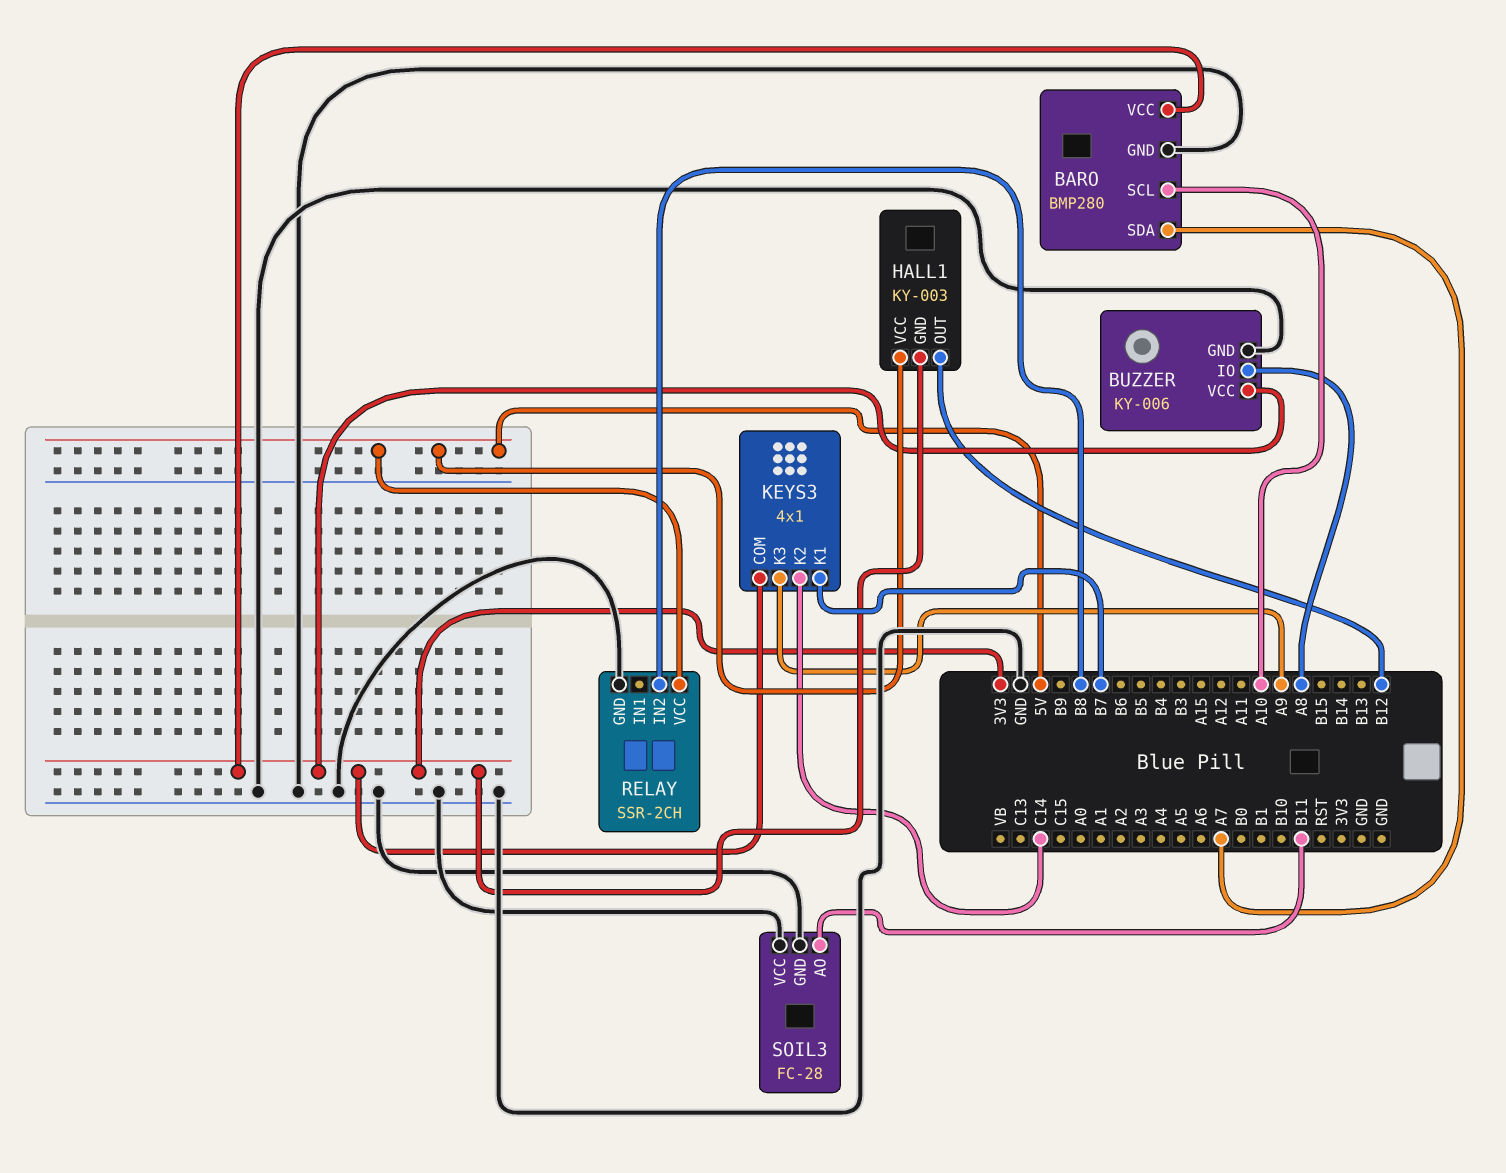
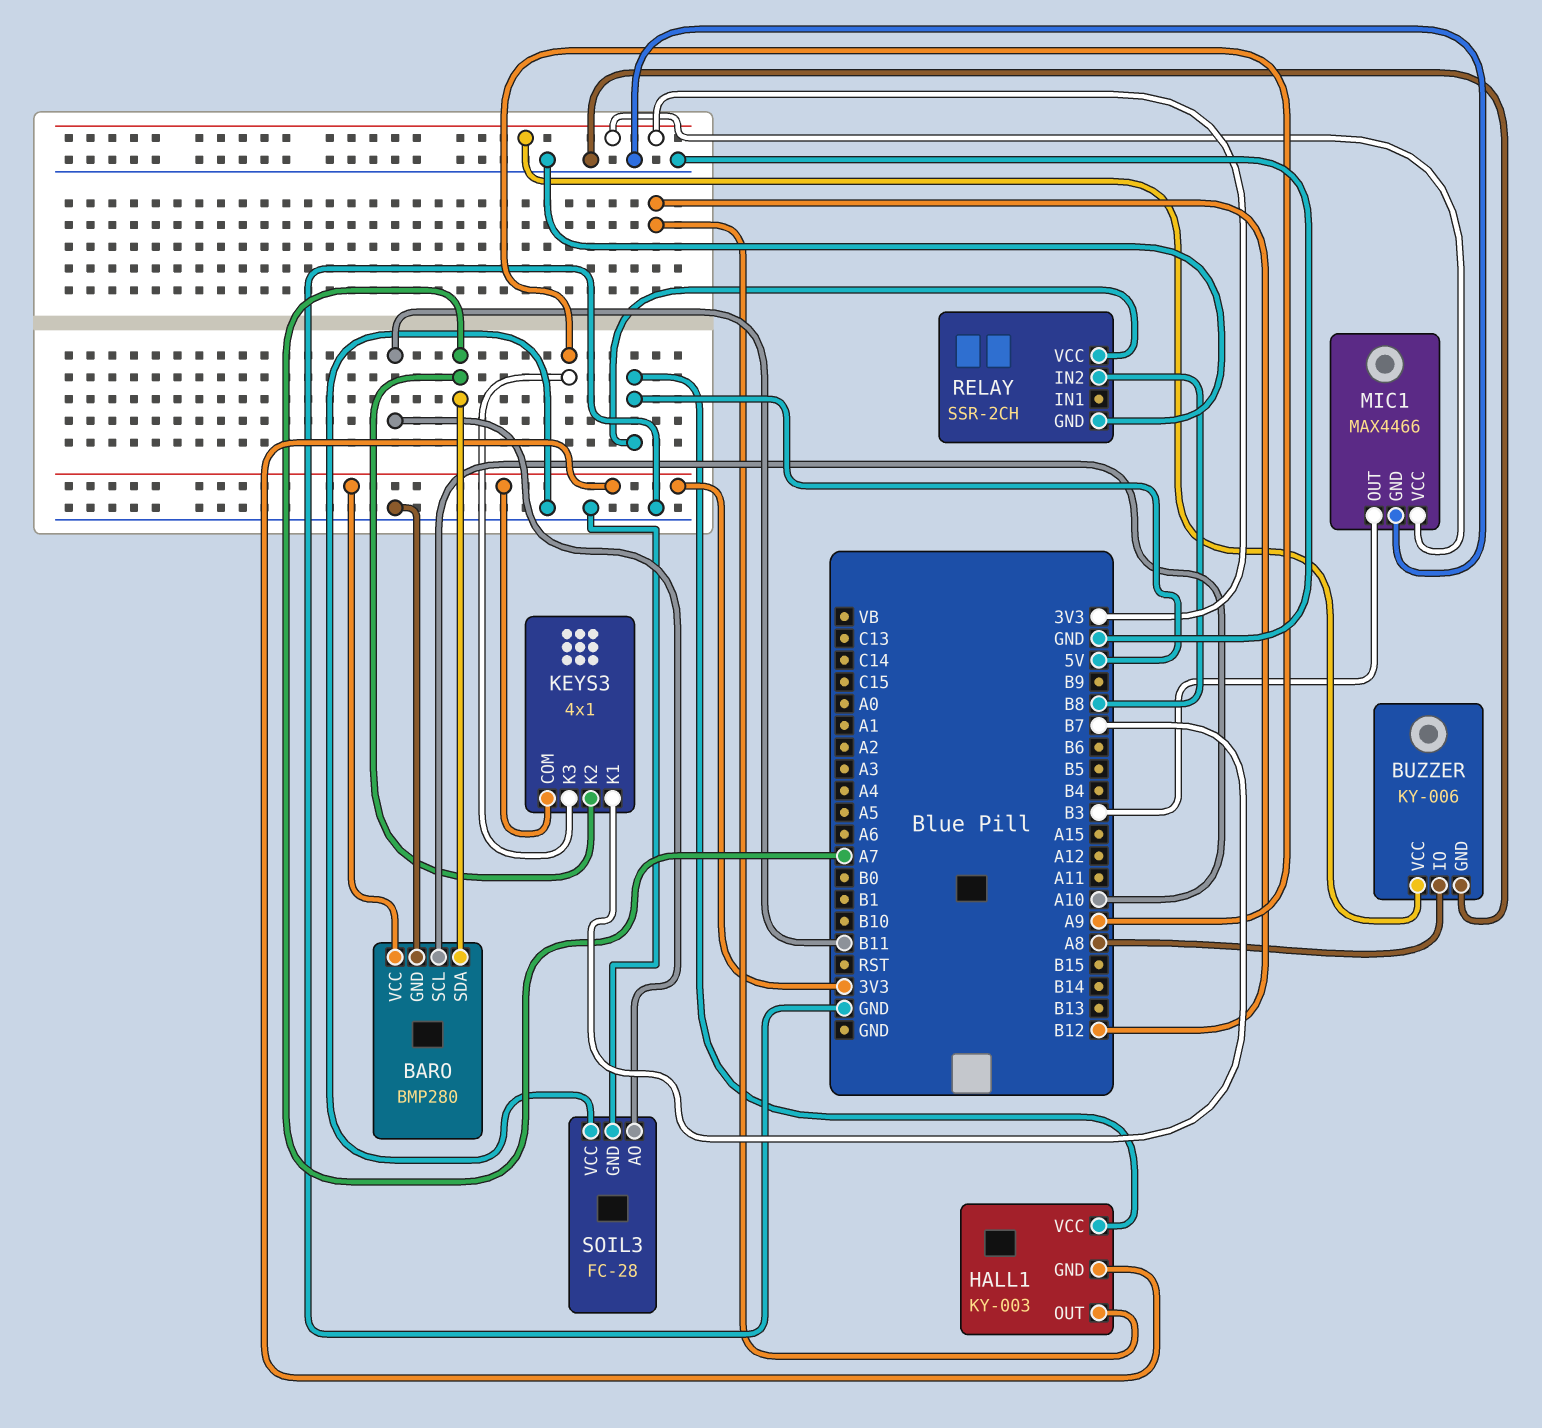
KEYS3 pin K2: C14 -> A7
MIC1: none -> MAX4466
MIC1 pin GND: none -> GND
MIC1 pin OUT: none -> B3
MIC1 pin VCC: none -> 3V3

